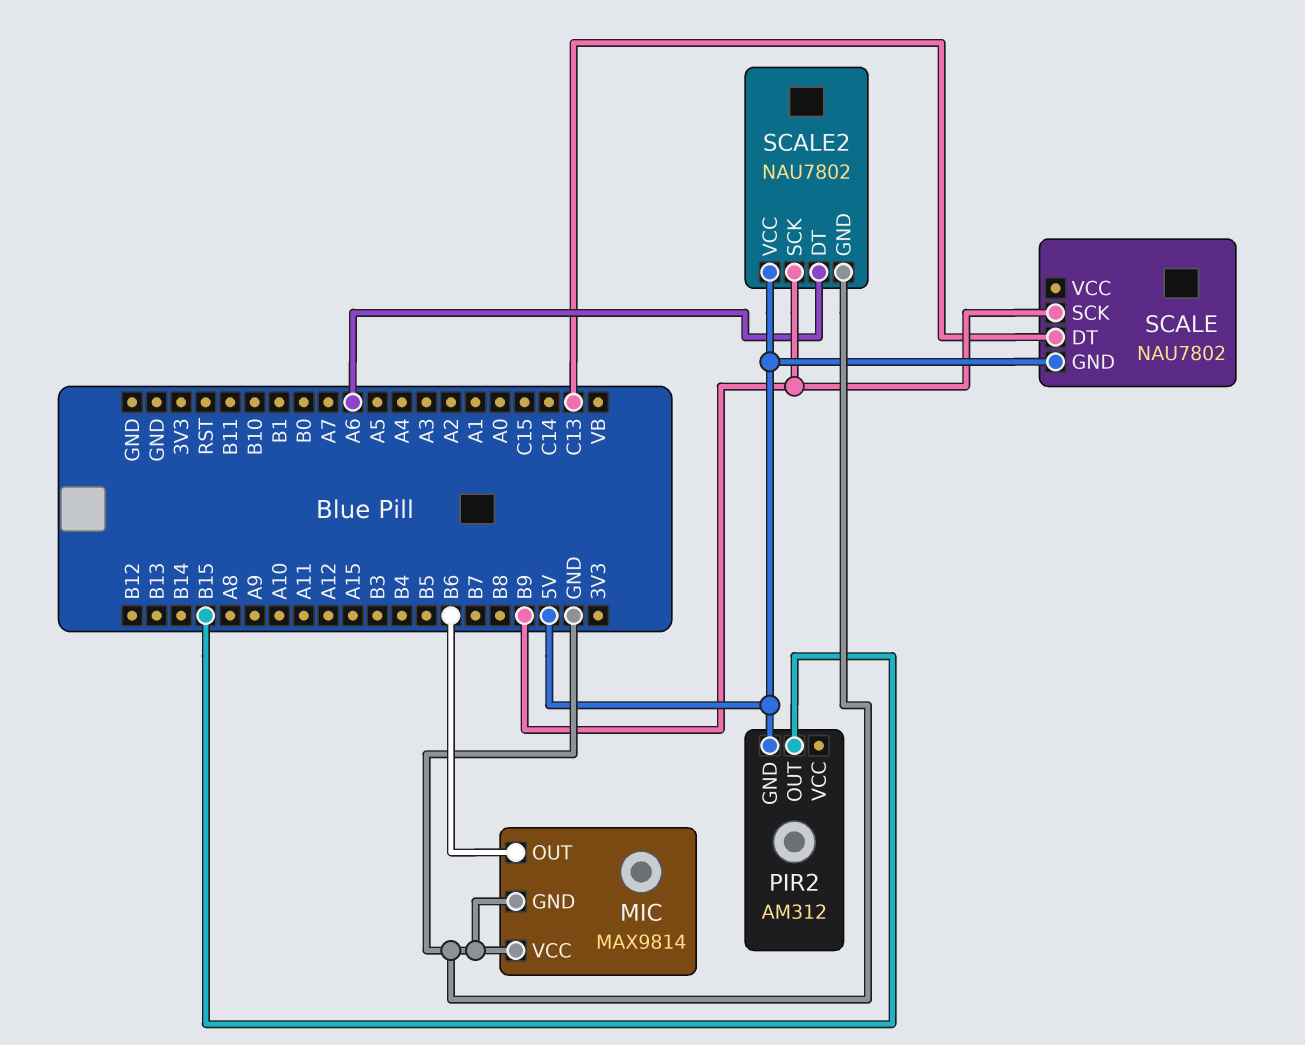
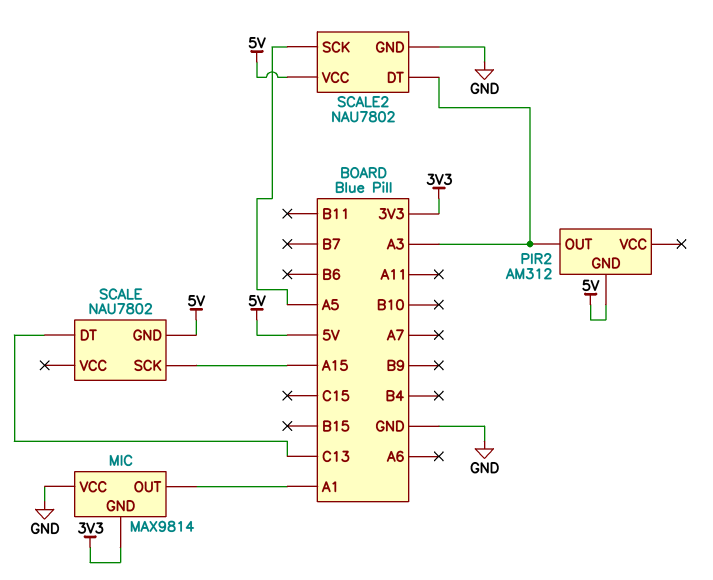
MIC pin GND: GND -> 3V3
MIC pin OUT: B6 -> A1
PIR2 pin OUT: B15 -> A3
SCALE pin SCK: B9 -> A15
SCALE2 pin DT: A6 -> A3
SCALE2 pin SCK: B9 -> A5

